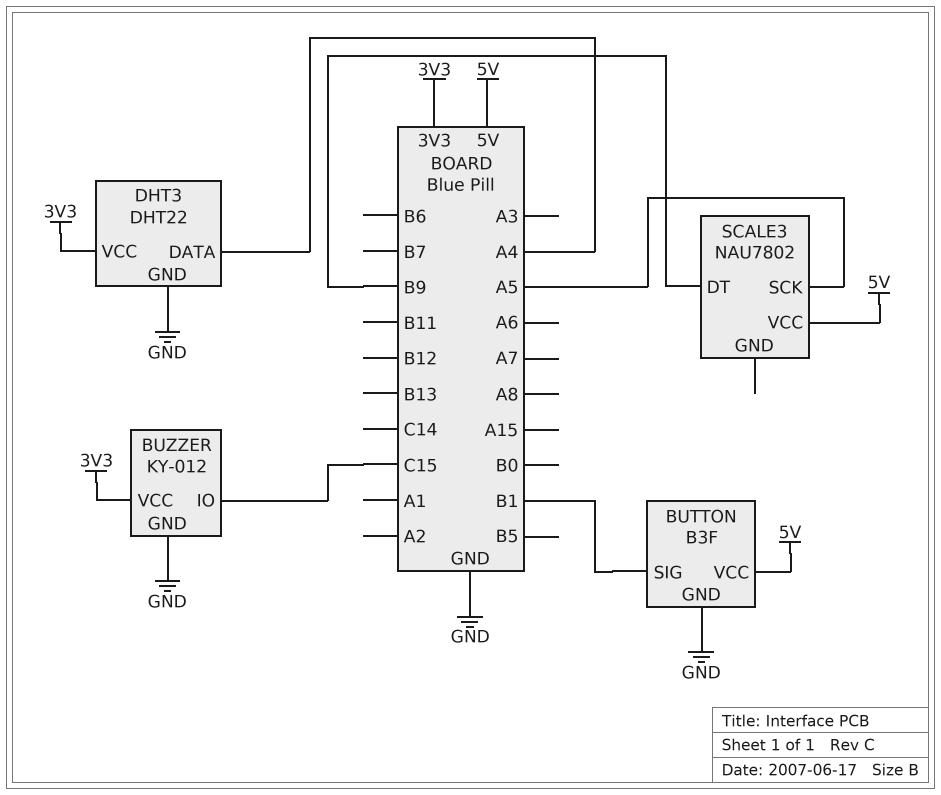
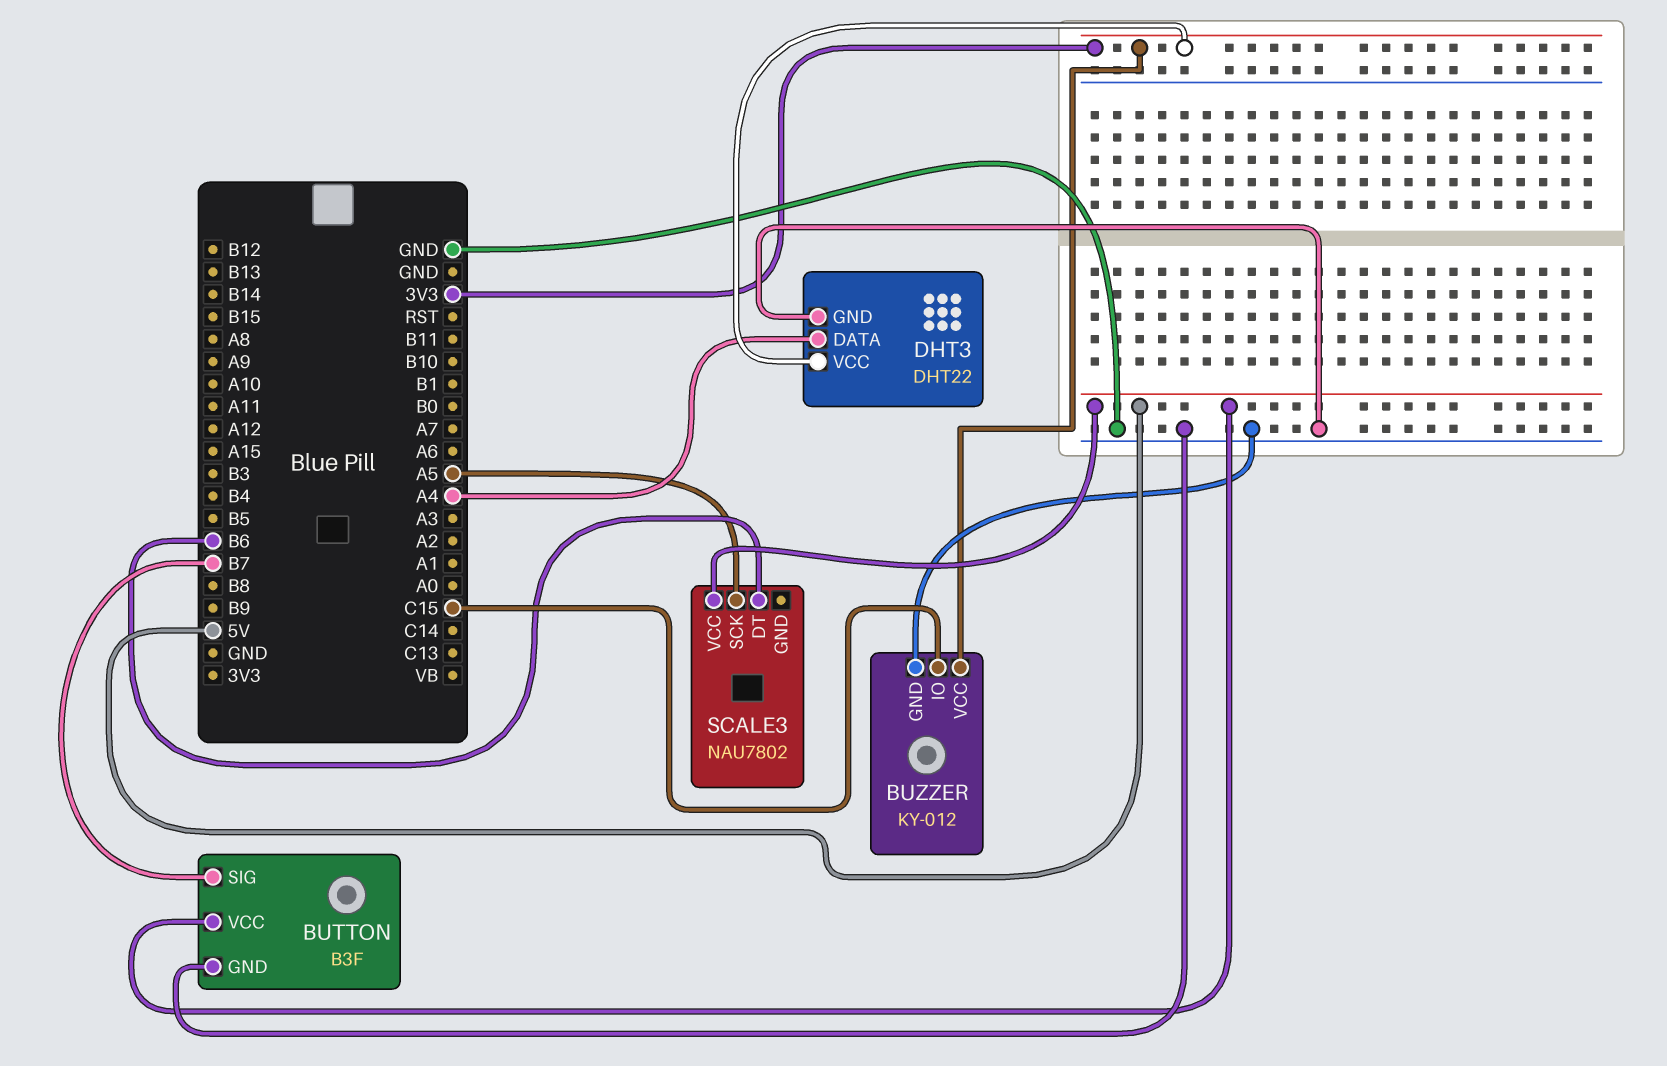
BUTTON pin SIG: B1 -> B7
SCALE3 pin DT: B9 -> B6

